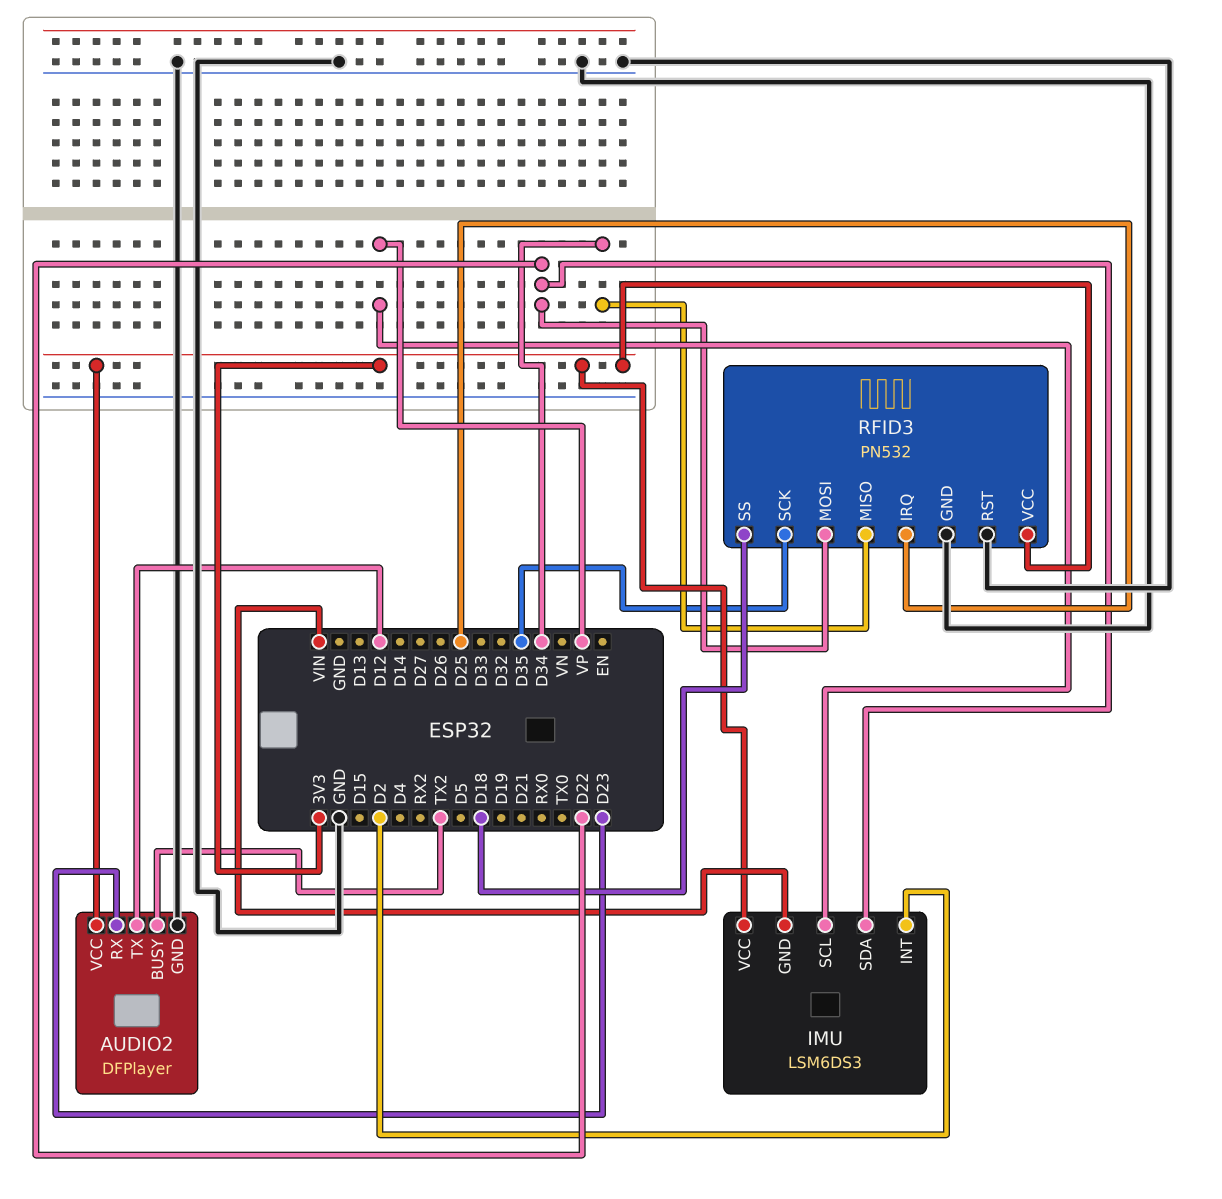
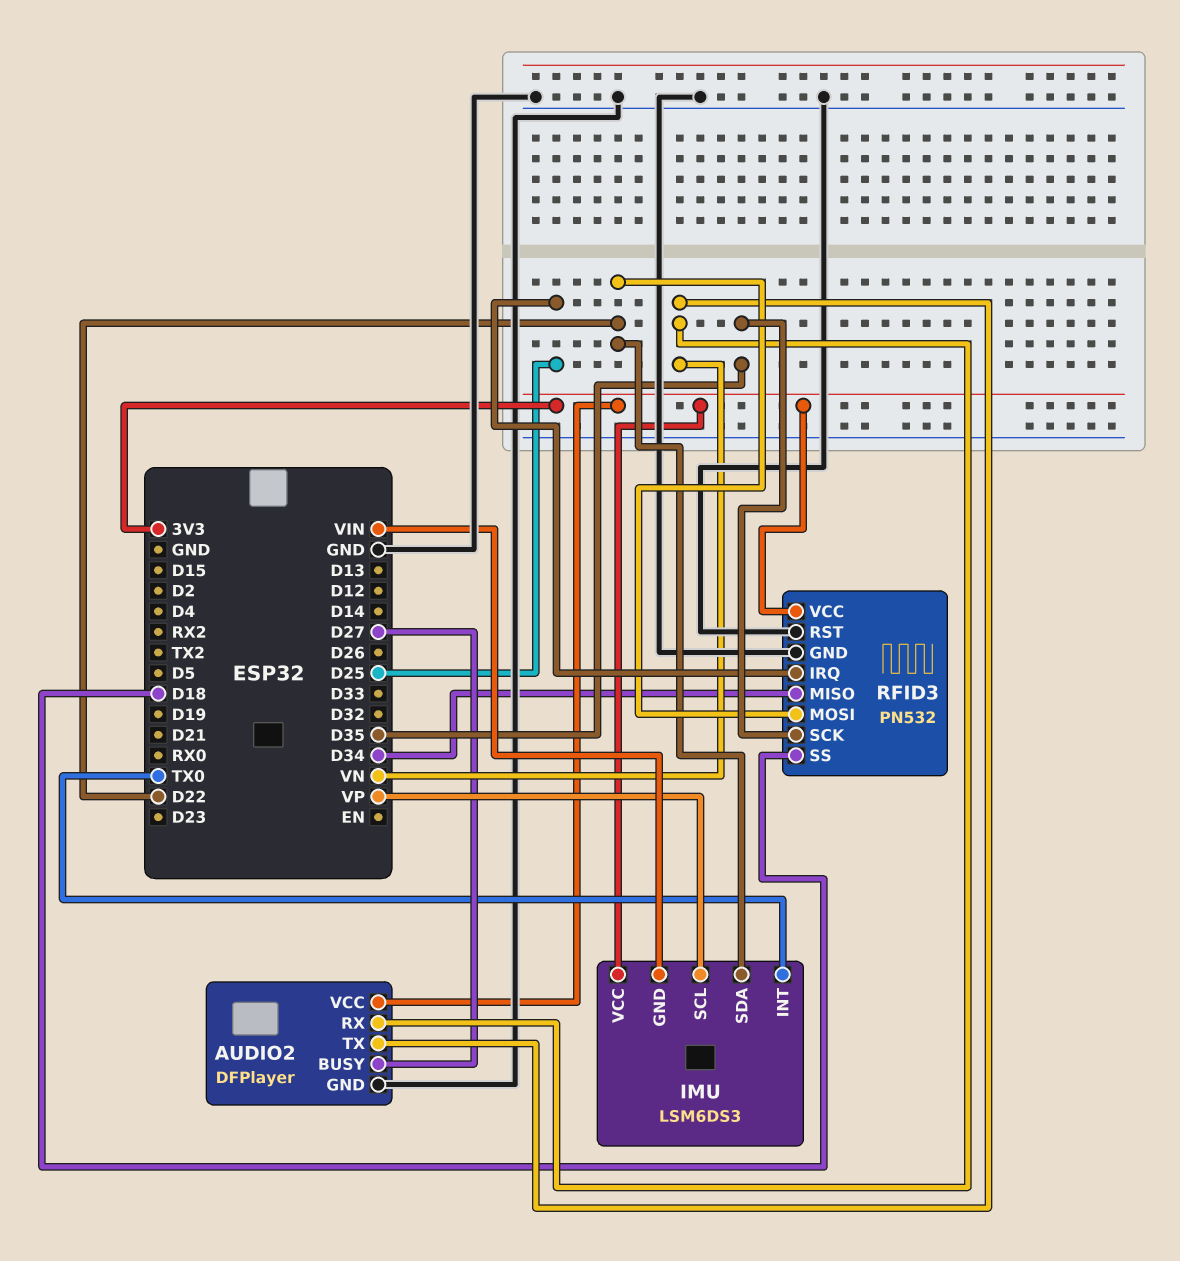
AUDIO2 pin BUSY: TX2 -> D27
AUDIO2 pin RX: D23 -> VN
AUDIO2 pin TX: D12 -> VN
IMU pin INT: D2 -> TX0

